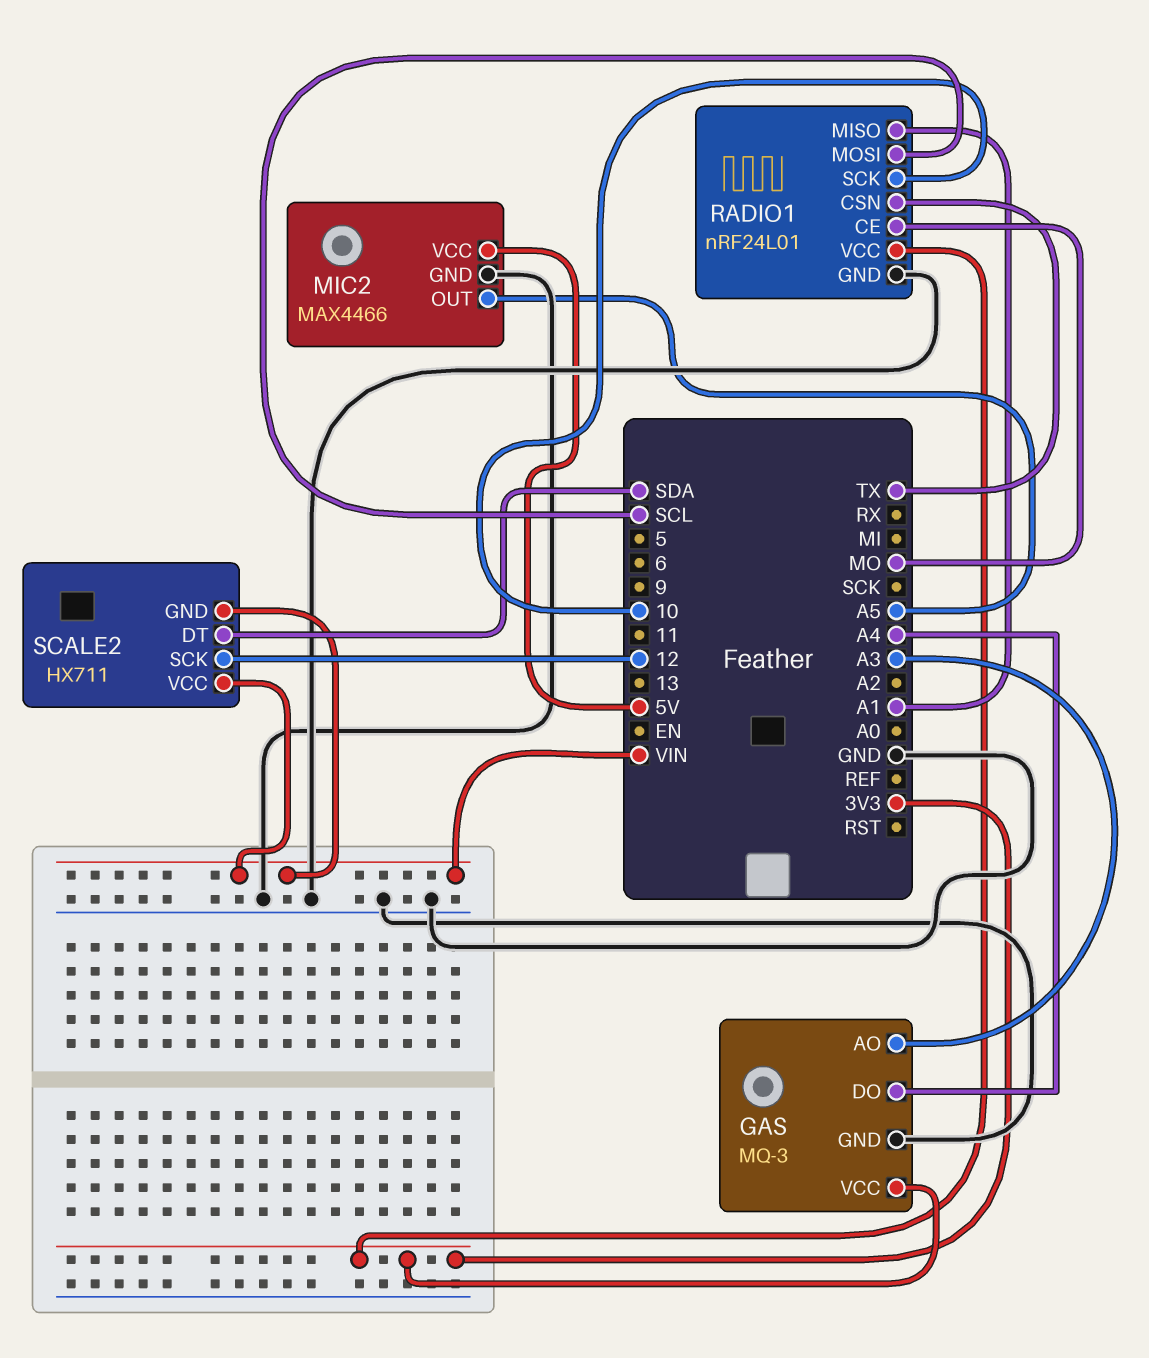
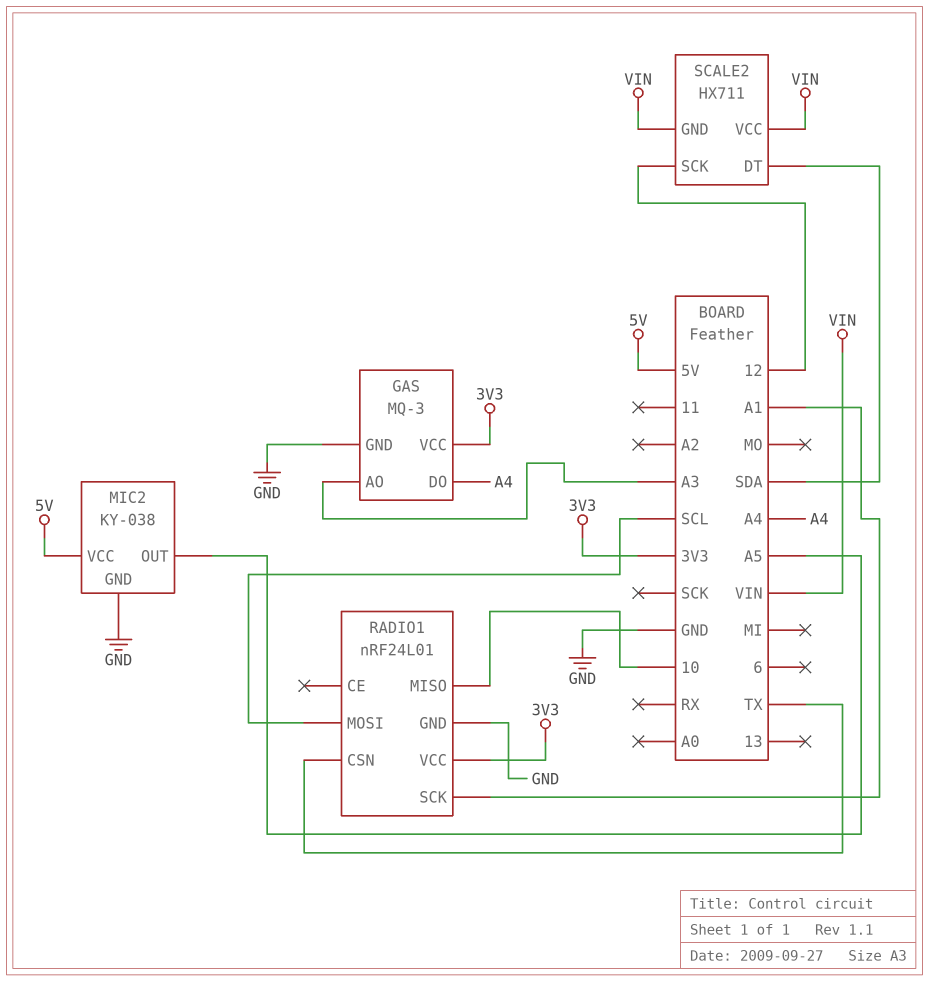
MIC2: MAX4466 -> KY-038
RADIO1 pin CE: MO -> none
RADIO1 pin MISO: A1 -> 10
RADIO1 pin SCK: 10 -> A1

